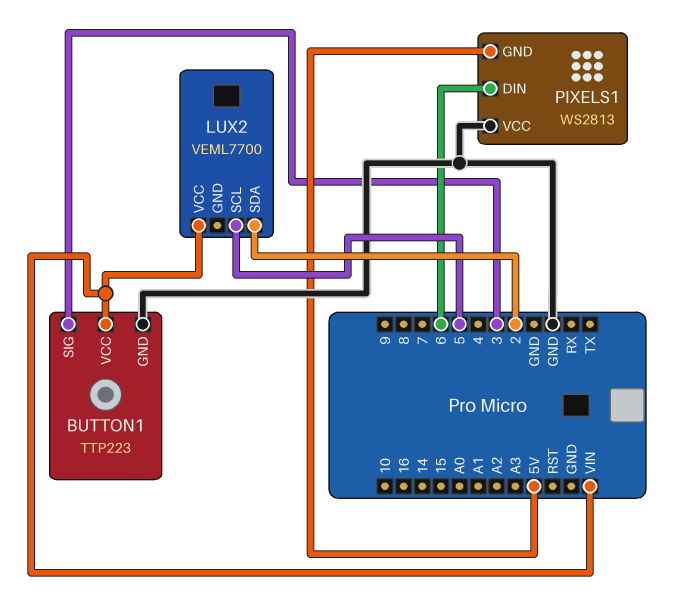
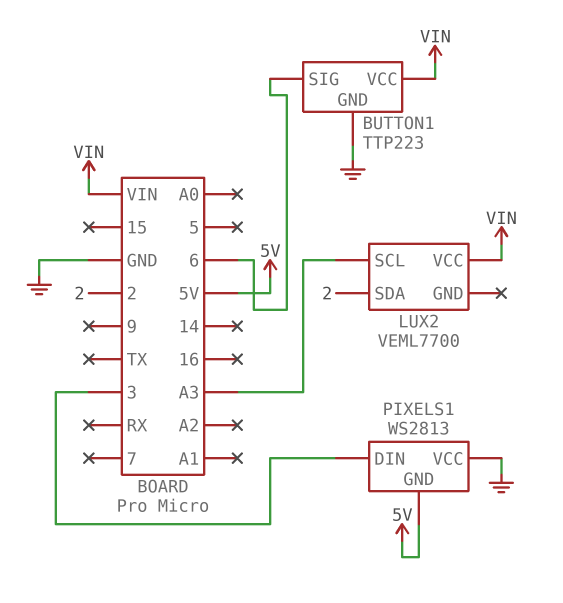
BUTTON1 pin SIG: 3 -> 6
LUX2 pin SCL: 5 -> A3
PIXELS1 pin DIN: 6 -> 3

